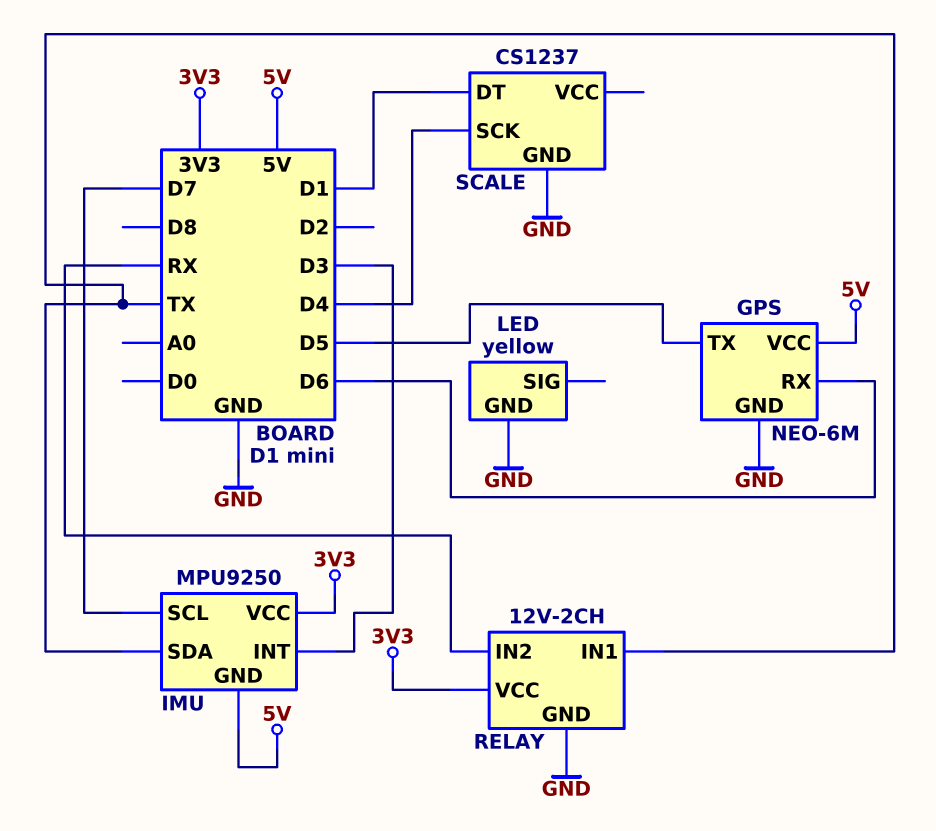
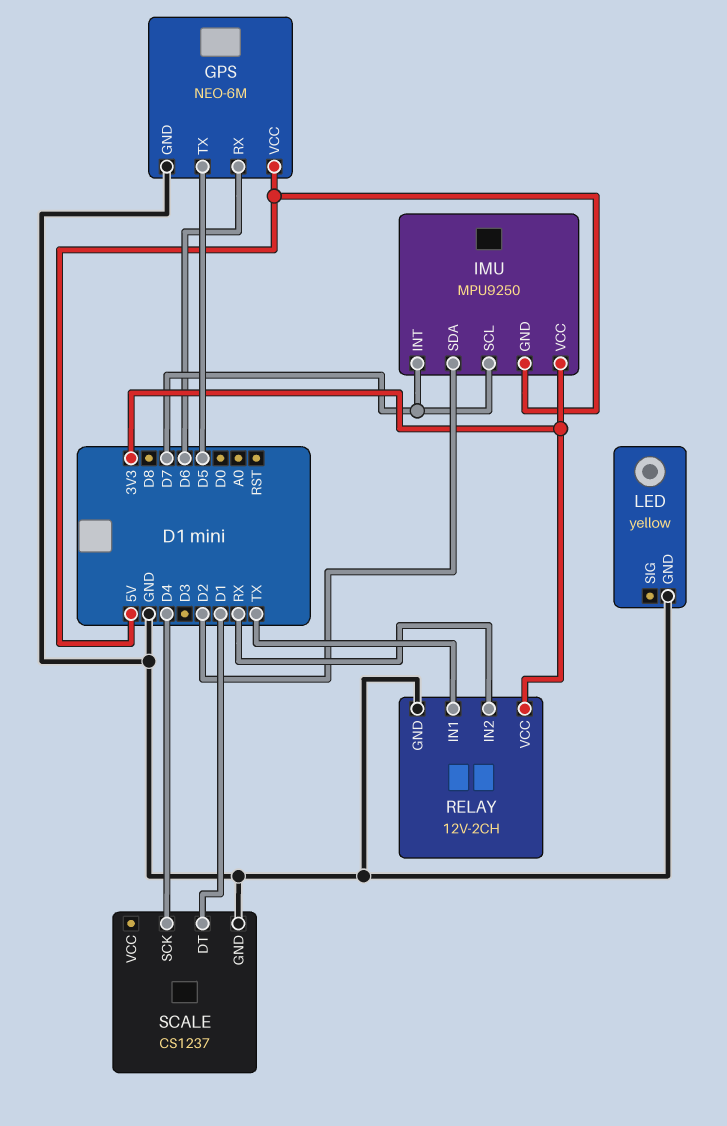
IMU pin INT: D3 -> D7
IMU pin SDA: TX -> D2

